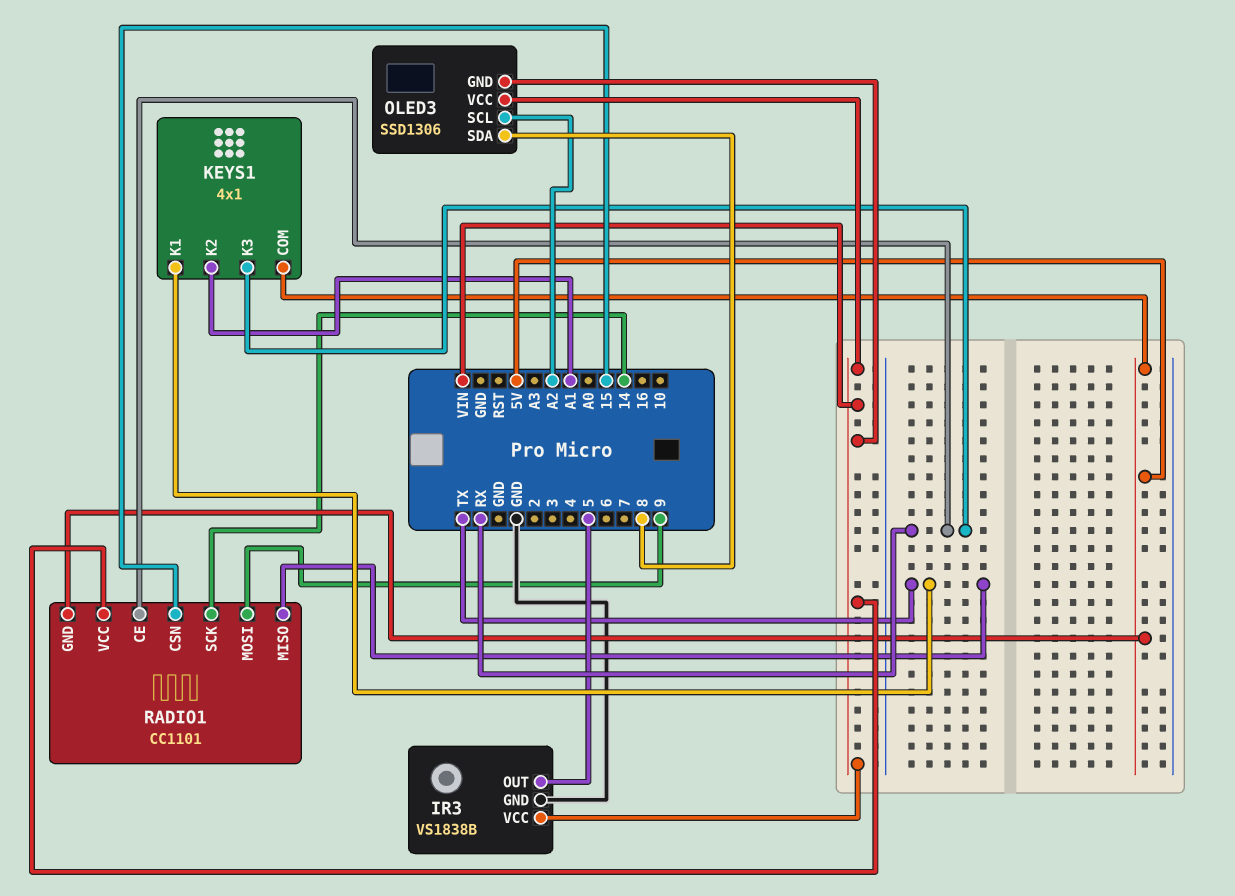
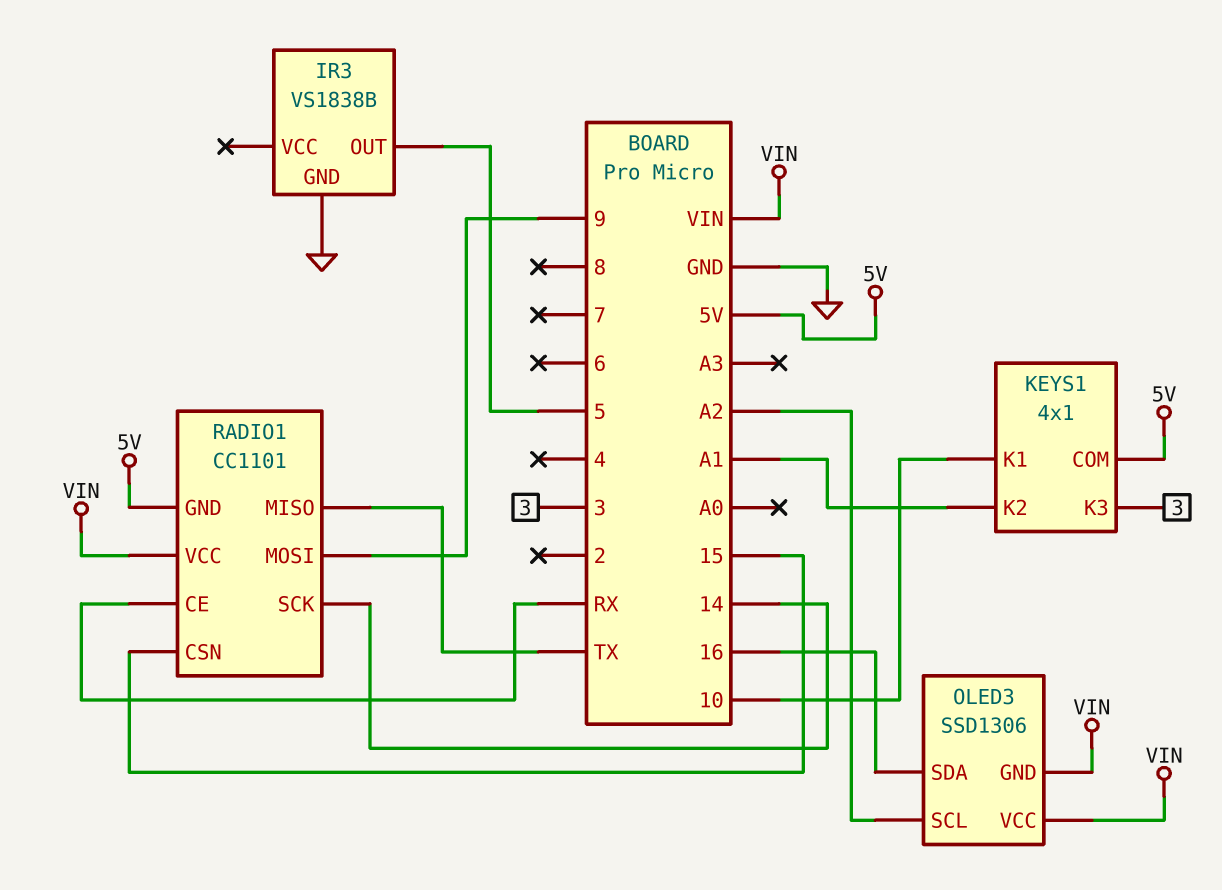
IR3 pin VCC: VIN -> none
KEYS1 pin K1: TX -> 10
KEYS1 pin K3: RX -> 3
OLED3 pin SDA: 8 -> 16

